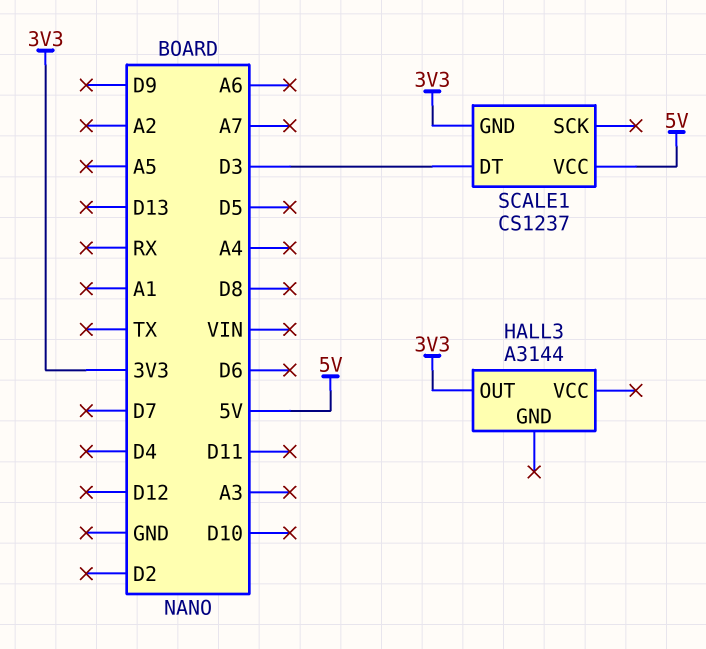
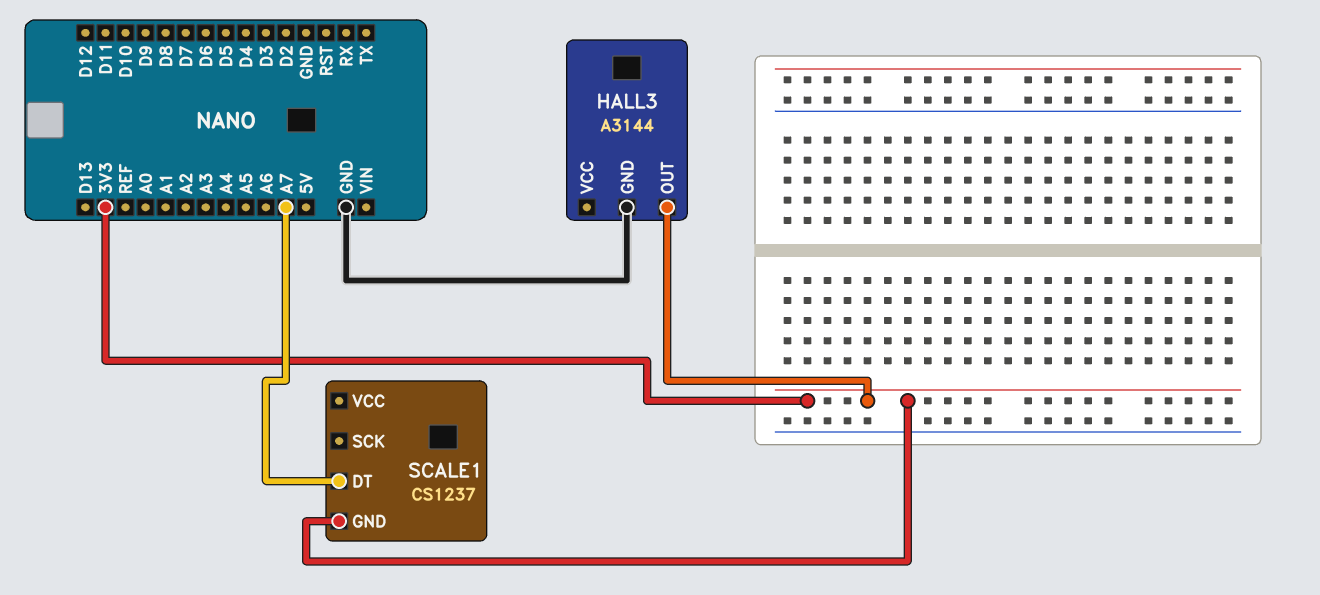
HALL3 pin GND: none -> GND
SCALE1 pin DT: D3 -> A7
SCALE1 pin VCC: 5V -> none

